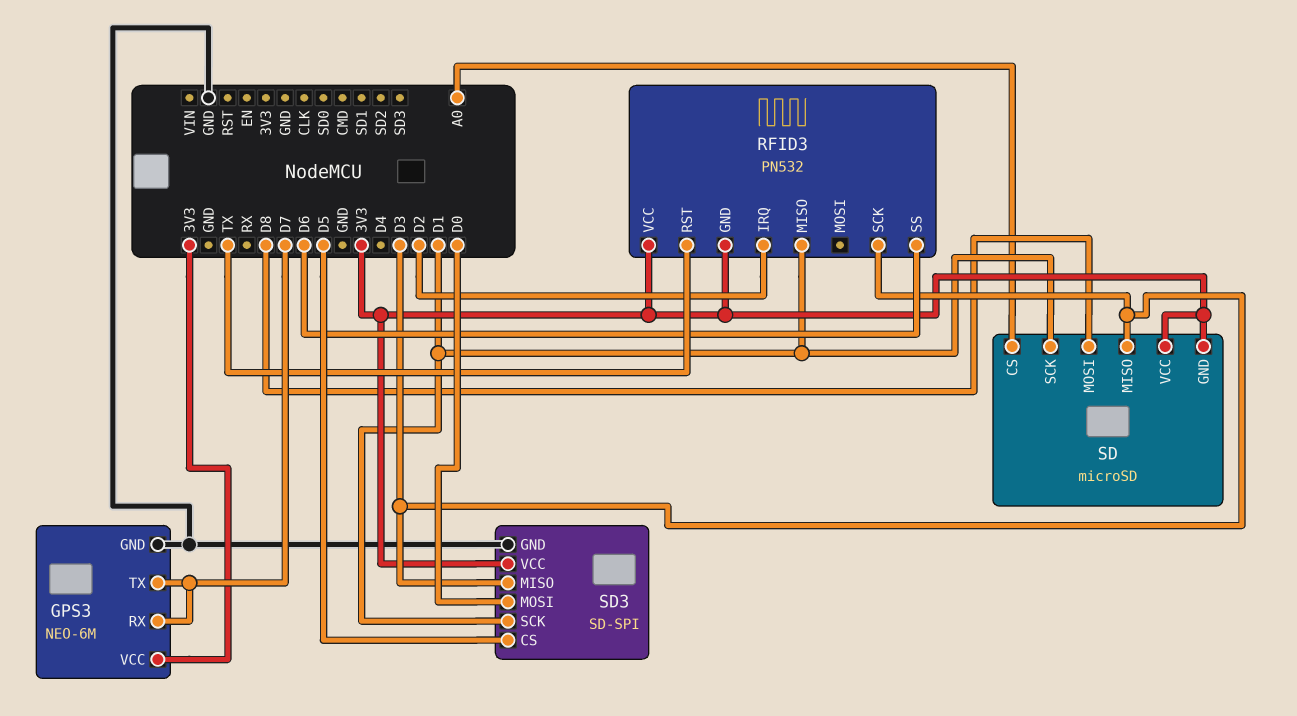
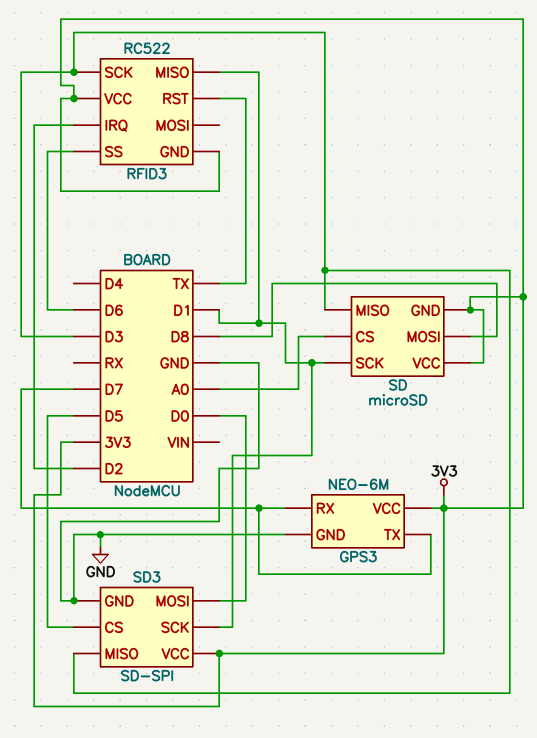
RFID3: PN532 -> RC522

